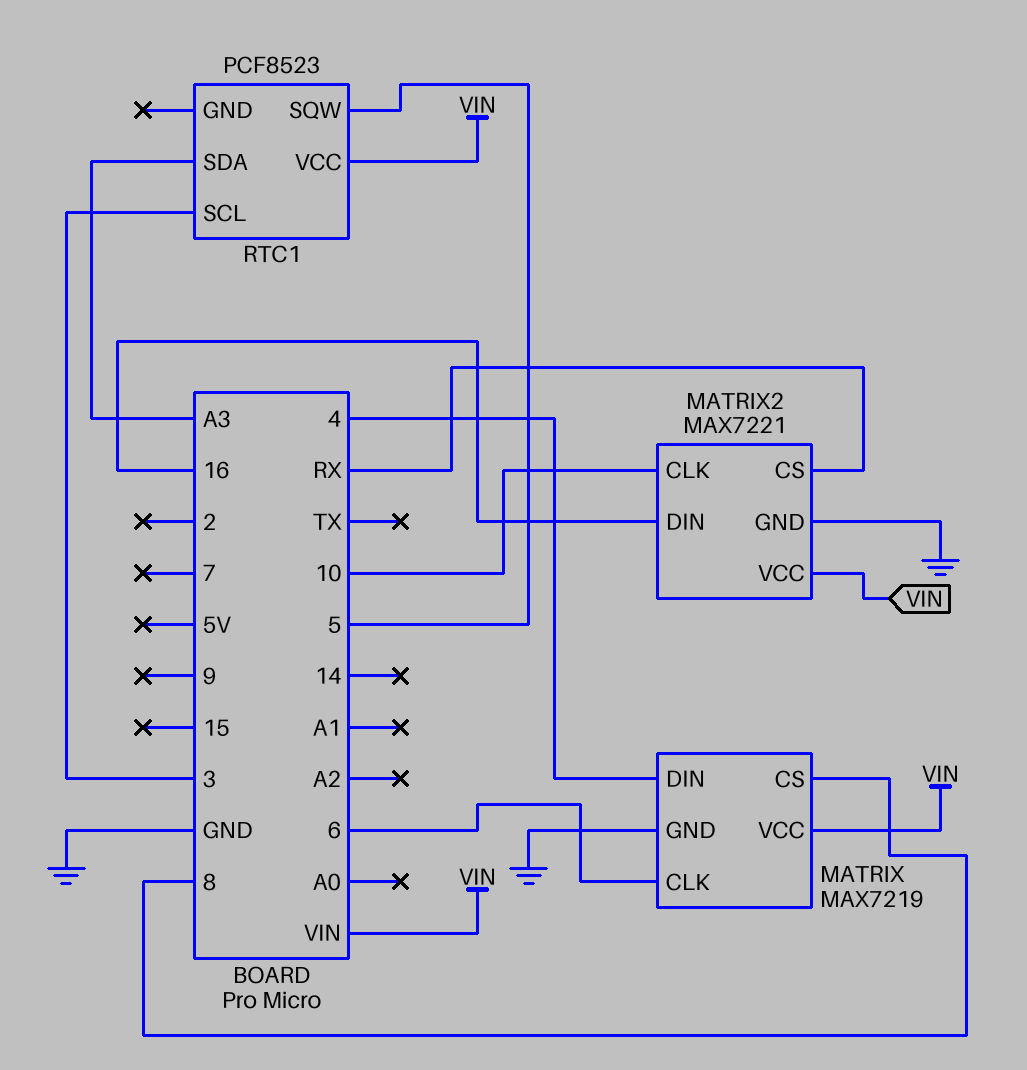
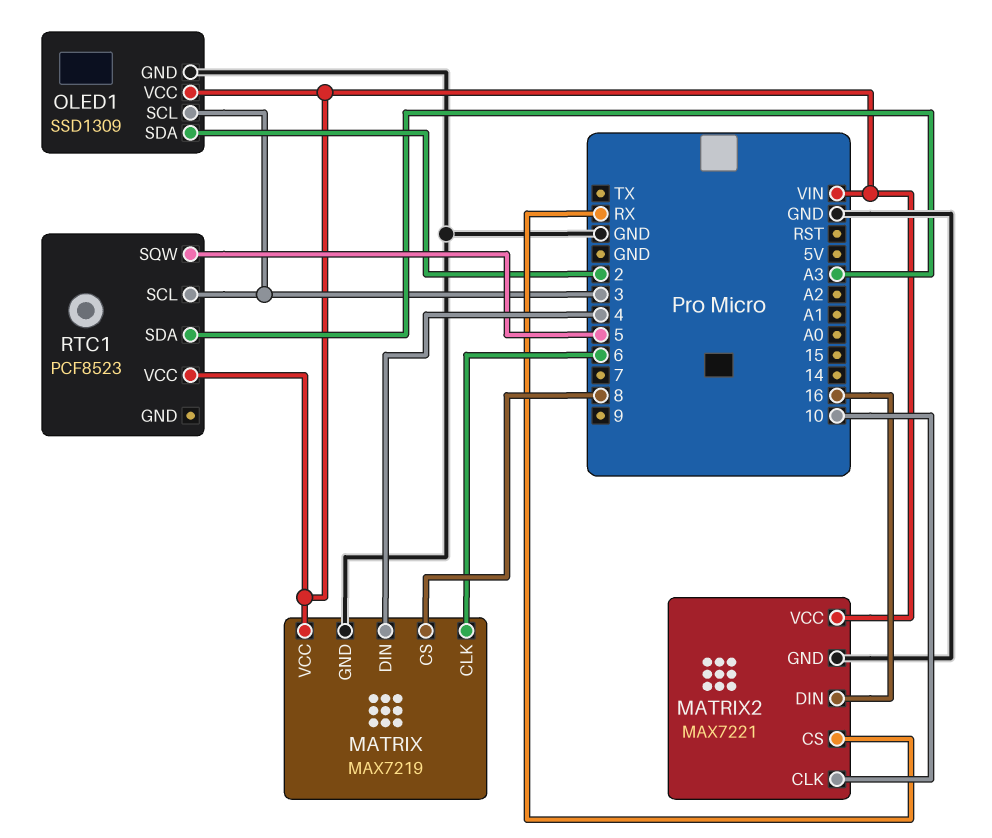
OLED1: none -> SSD1309
OLED1 pin GND: none -> GND
OLED1 pin SCL: none -> 3
OLED1 pin SDA: none -> 2
OLED1 pin VCC: none -> VIN

